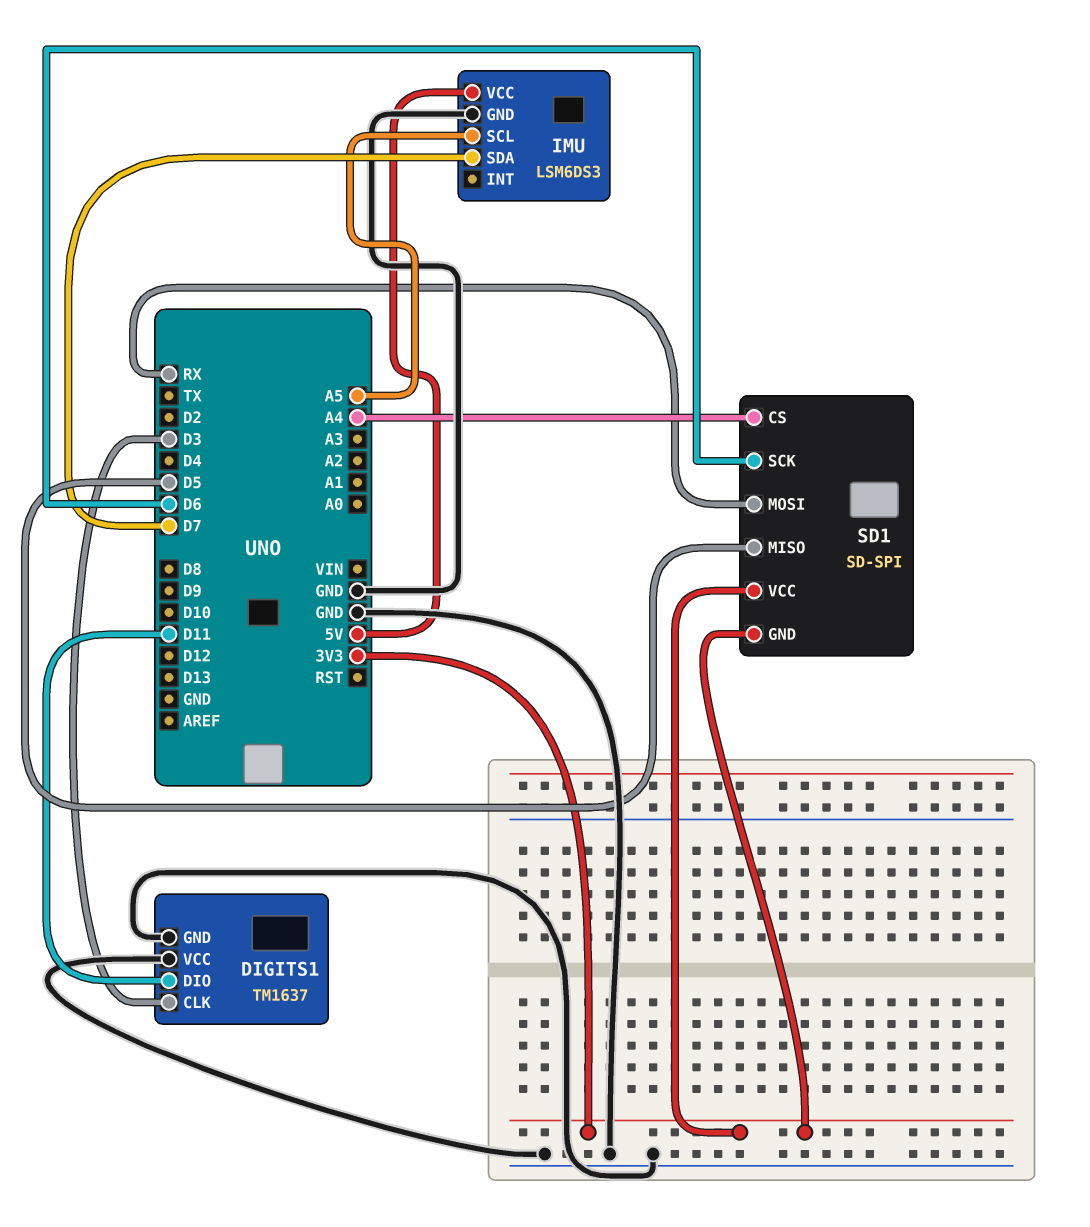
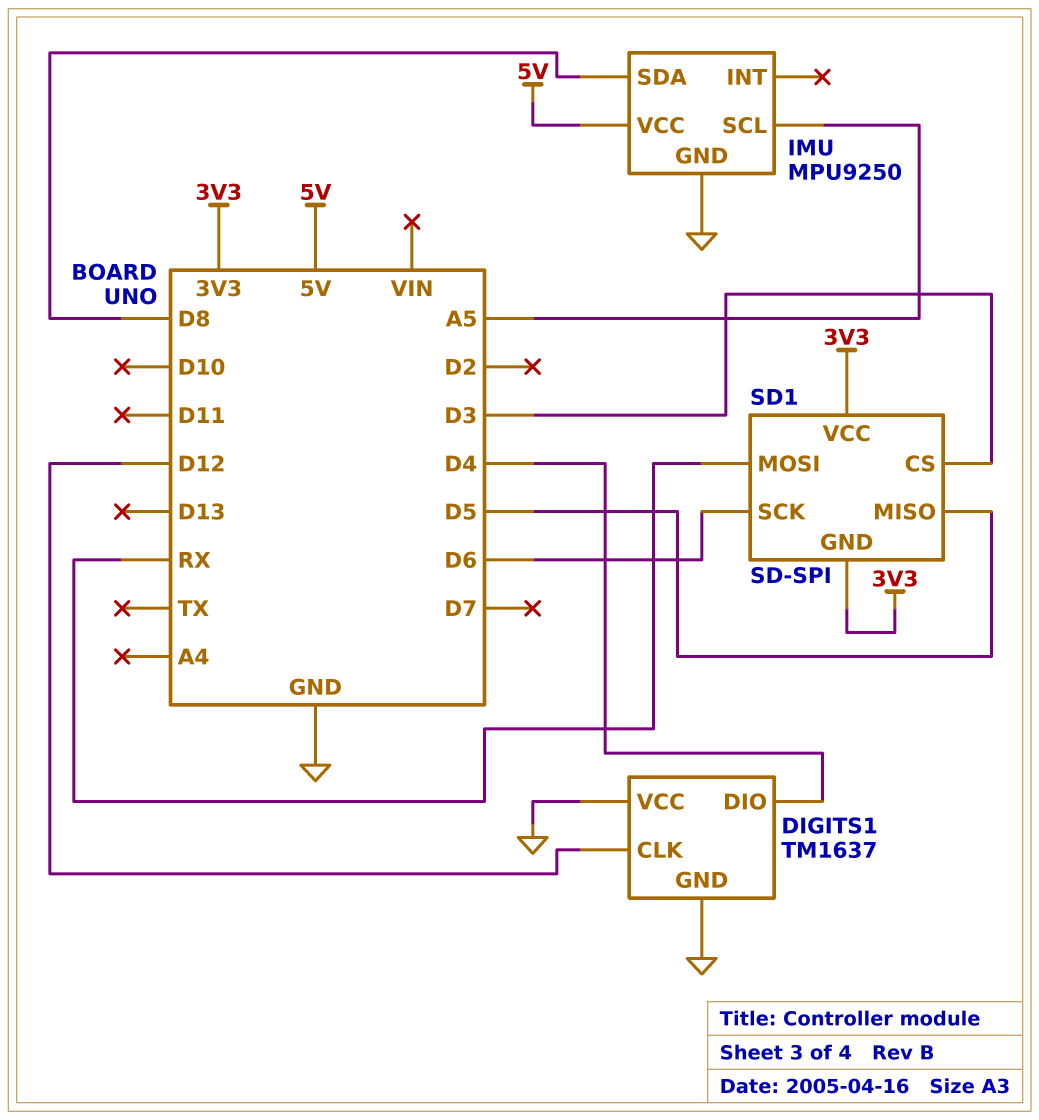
DIGITS1 pin CLK: D3 -> D12
DIGITS1 pin DIO: D11 -> D4
IMU: LSM6DS3 -> MPU9250
IMU pin SDA: D7 -> D8
SD1 pin CS: A4 -> D3

